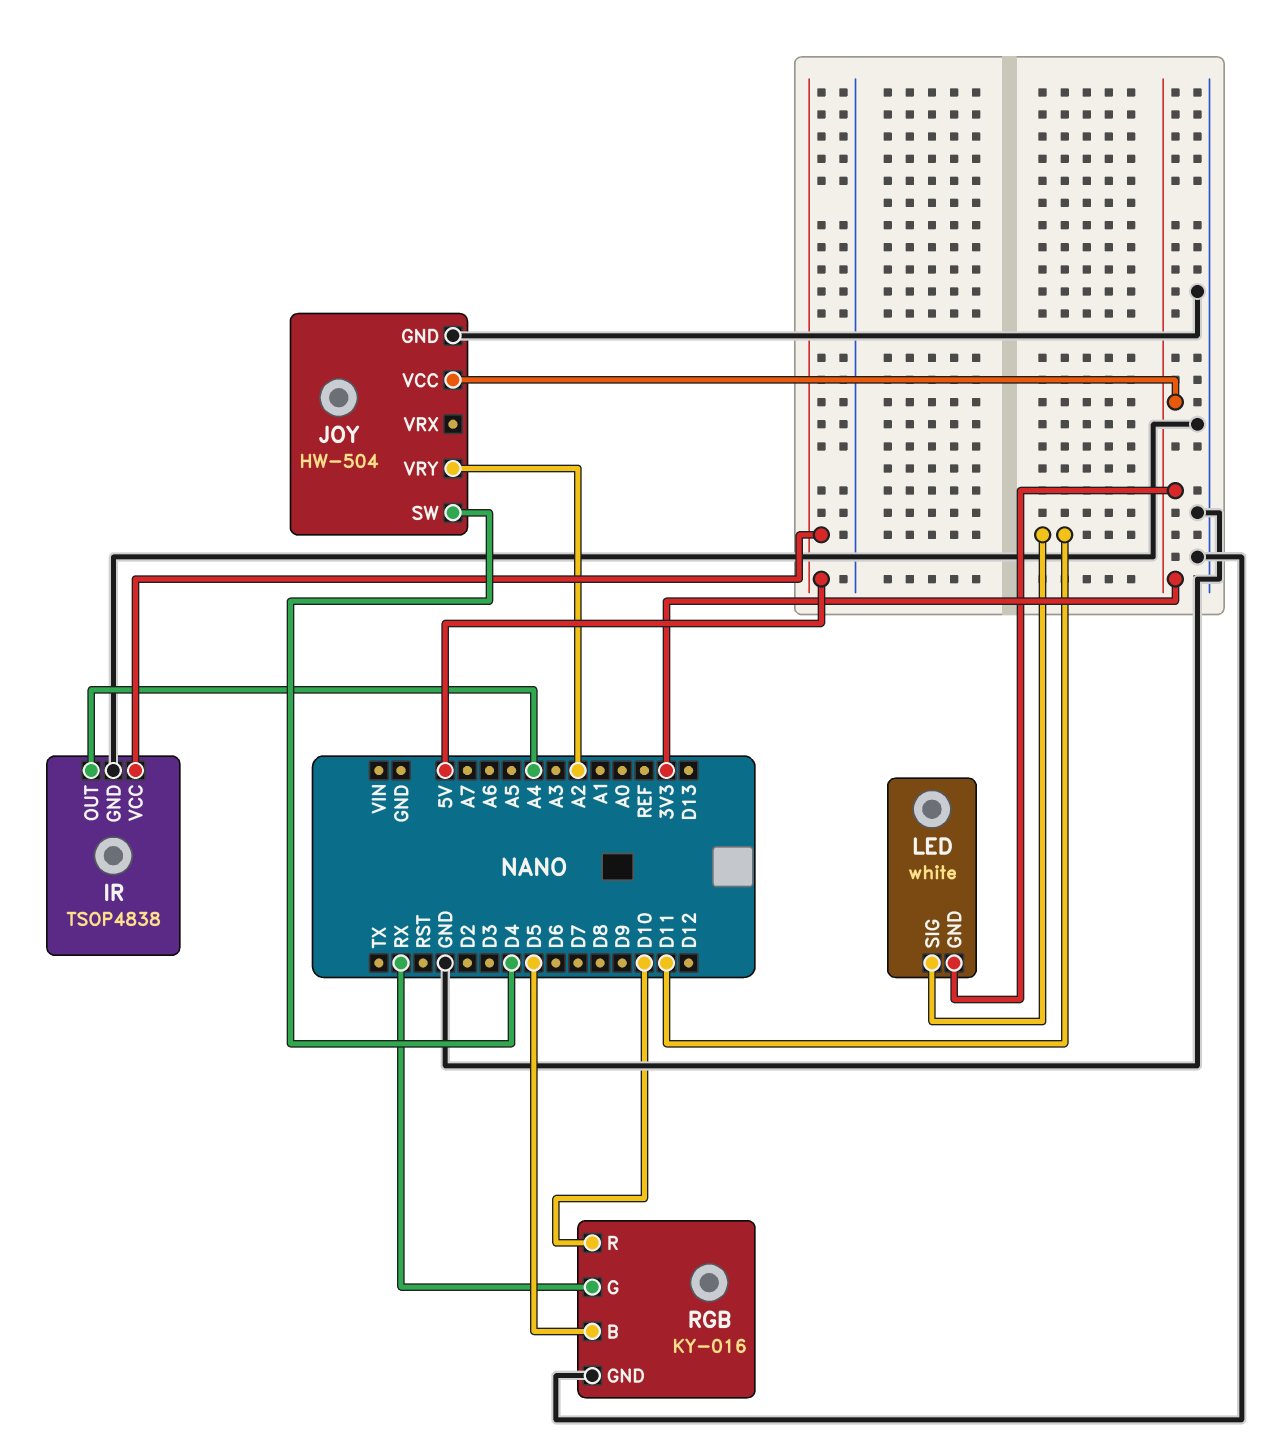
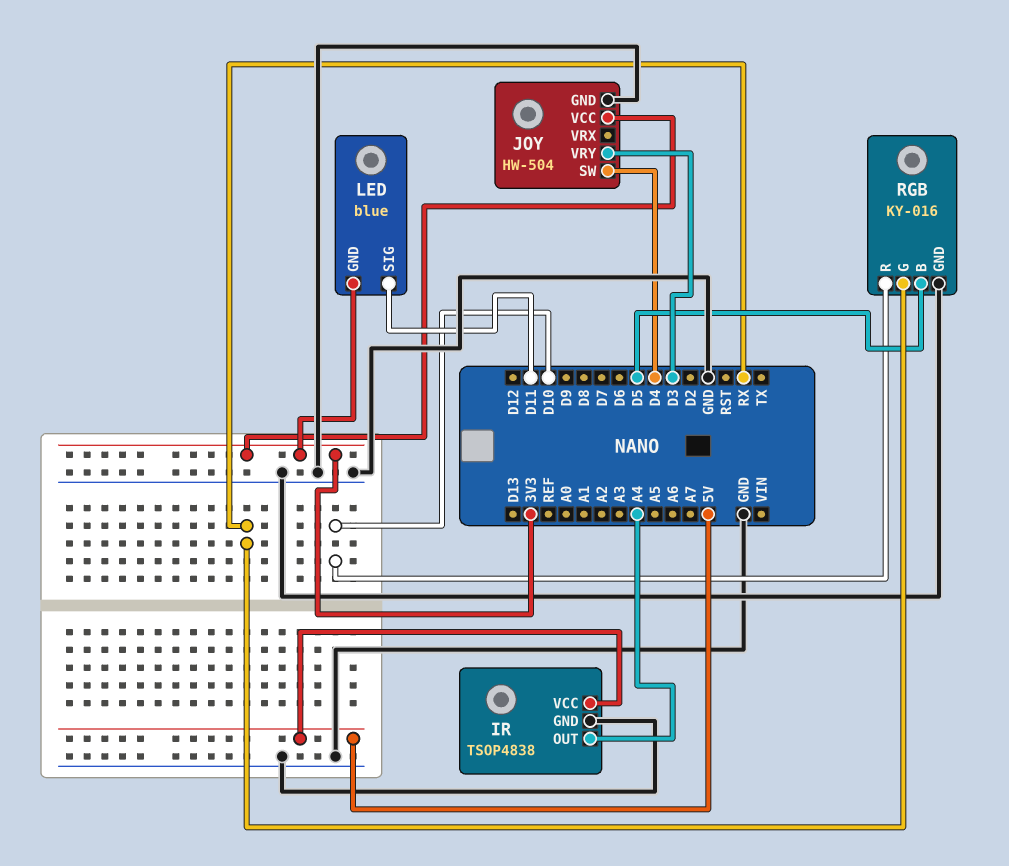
JOY pin VRY: A2 -> D3
LED: white -> blue

